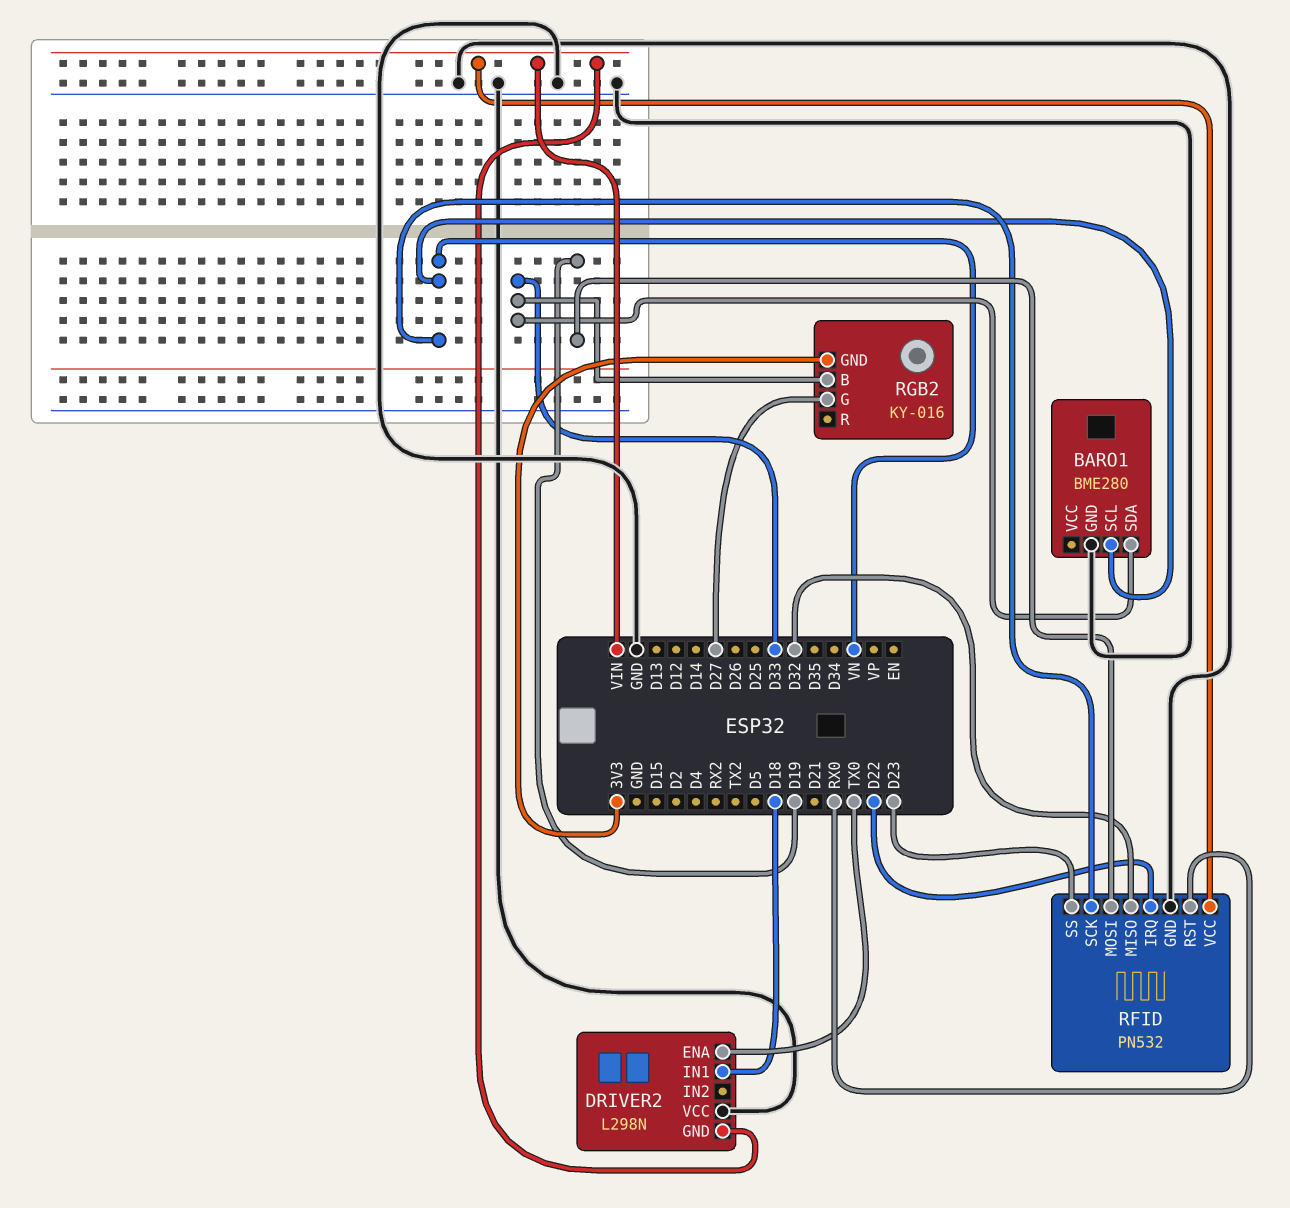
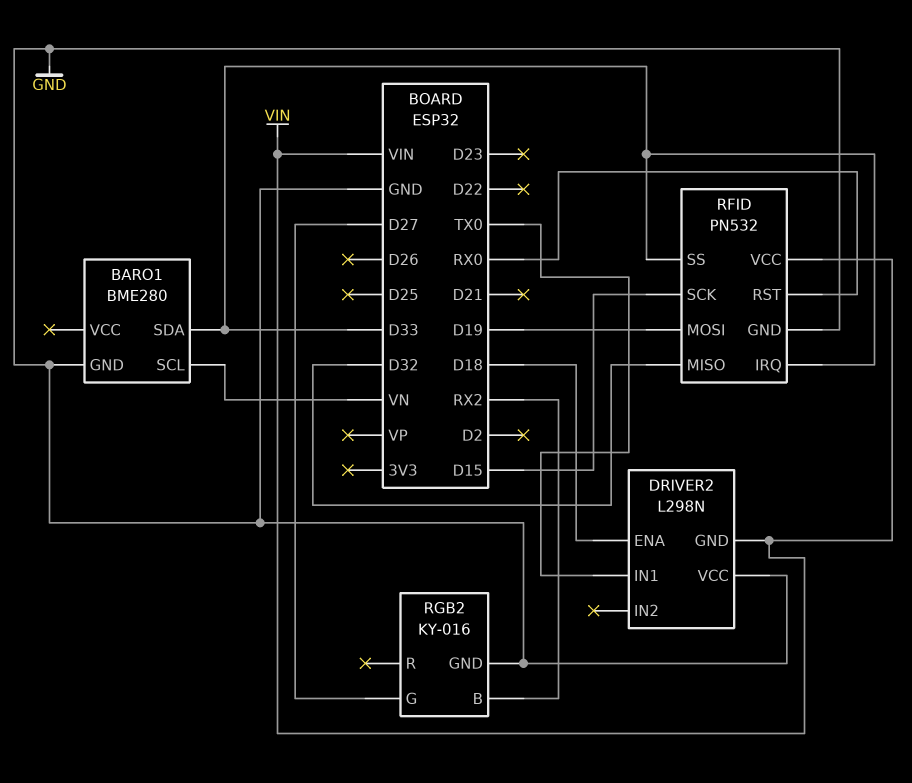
DRIVER2 pin ENA: TX0 -> D18
DRIVER2 pin IN1: D18 -> TX0
RFID pin IRQ: D22 -> D33
RFID pin SCK: VN -> D15
RFID pin SS: D23 -> D33
RGB2 pin B: D33 -> RX2
RGB2 pin GND: 3V3 -> GND

